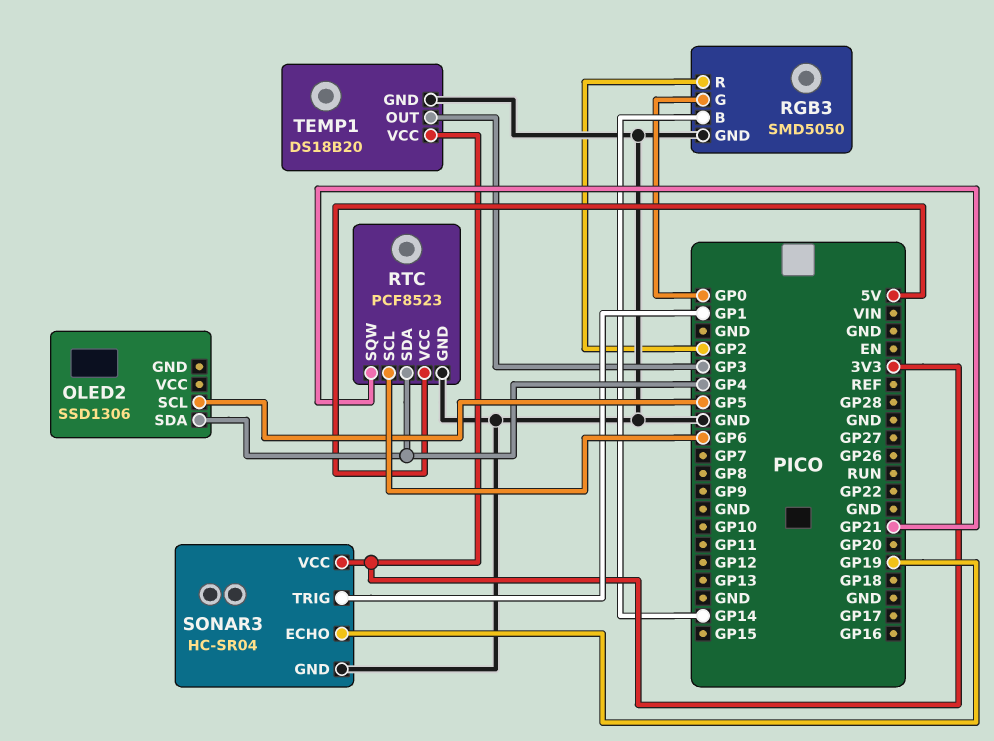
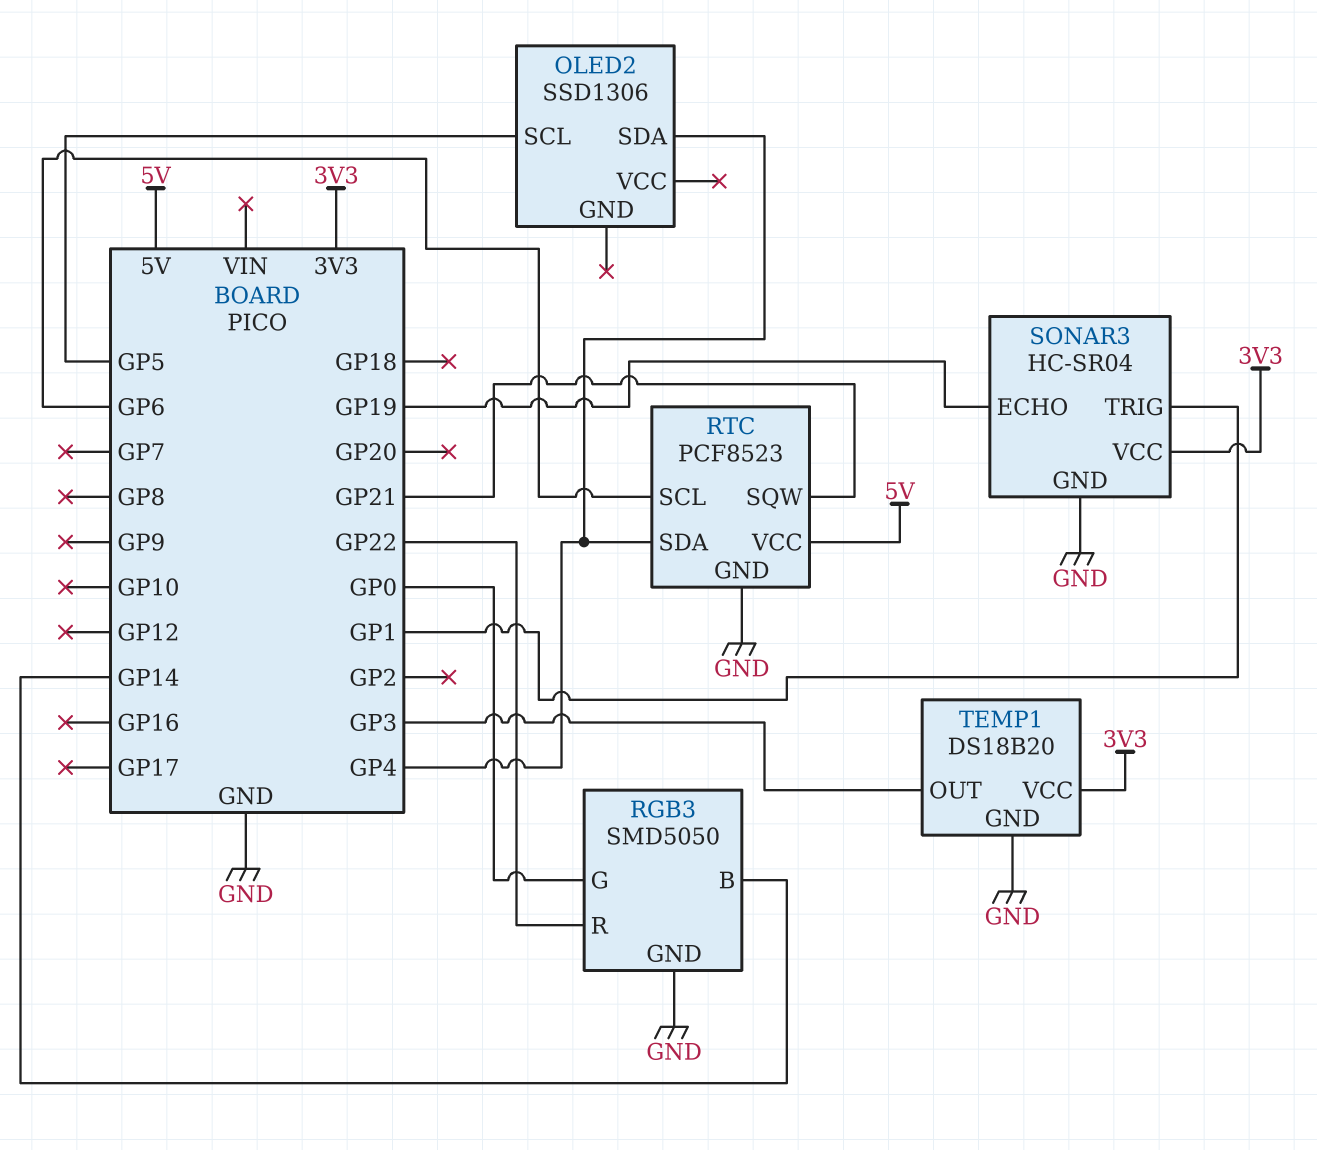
RGB3 pin R: GP2 -> GP22

